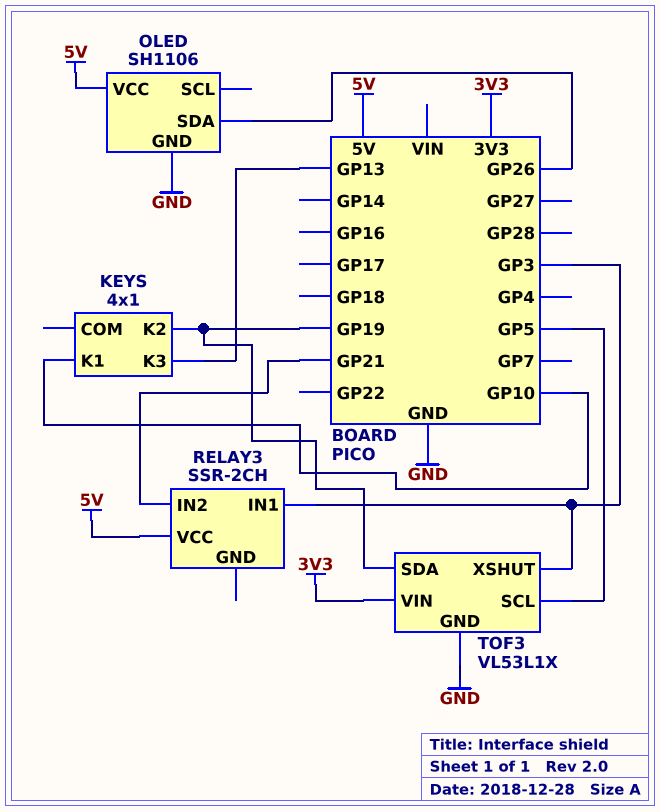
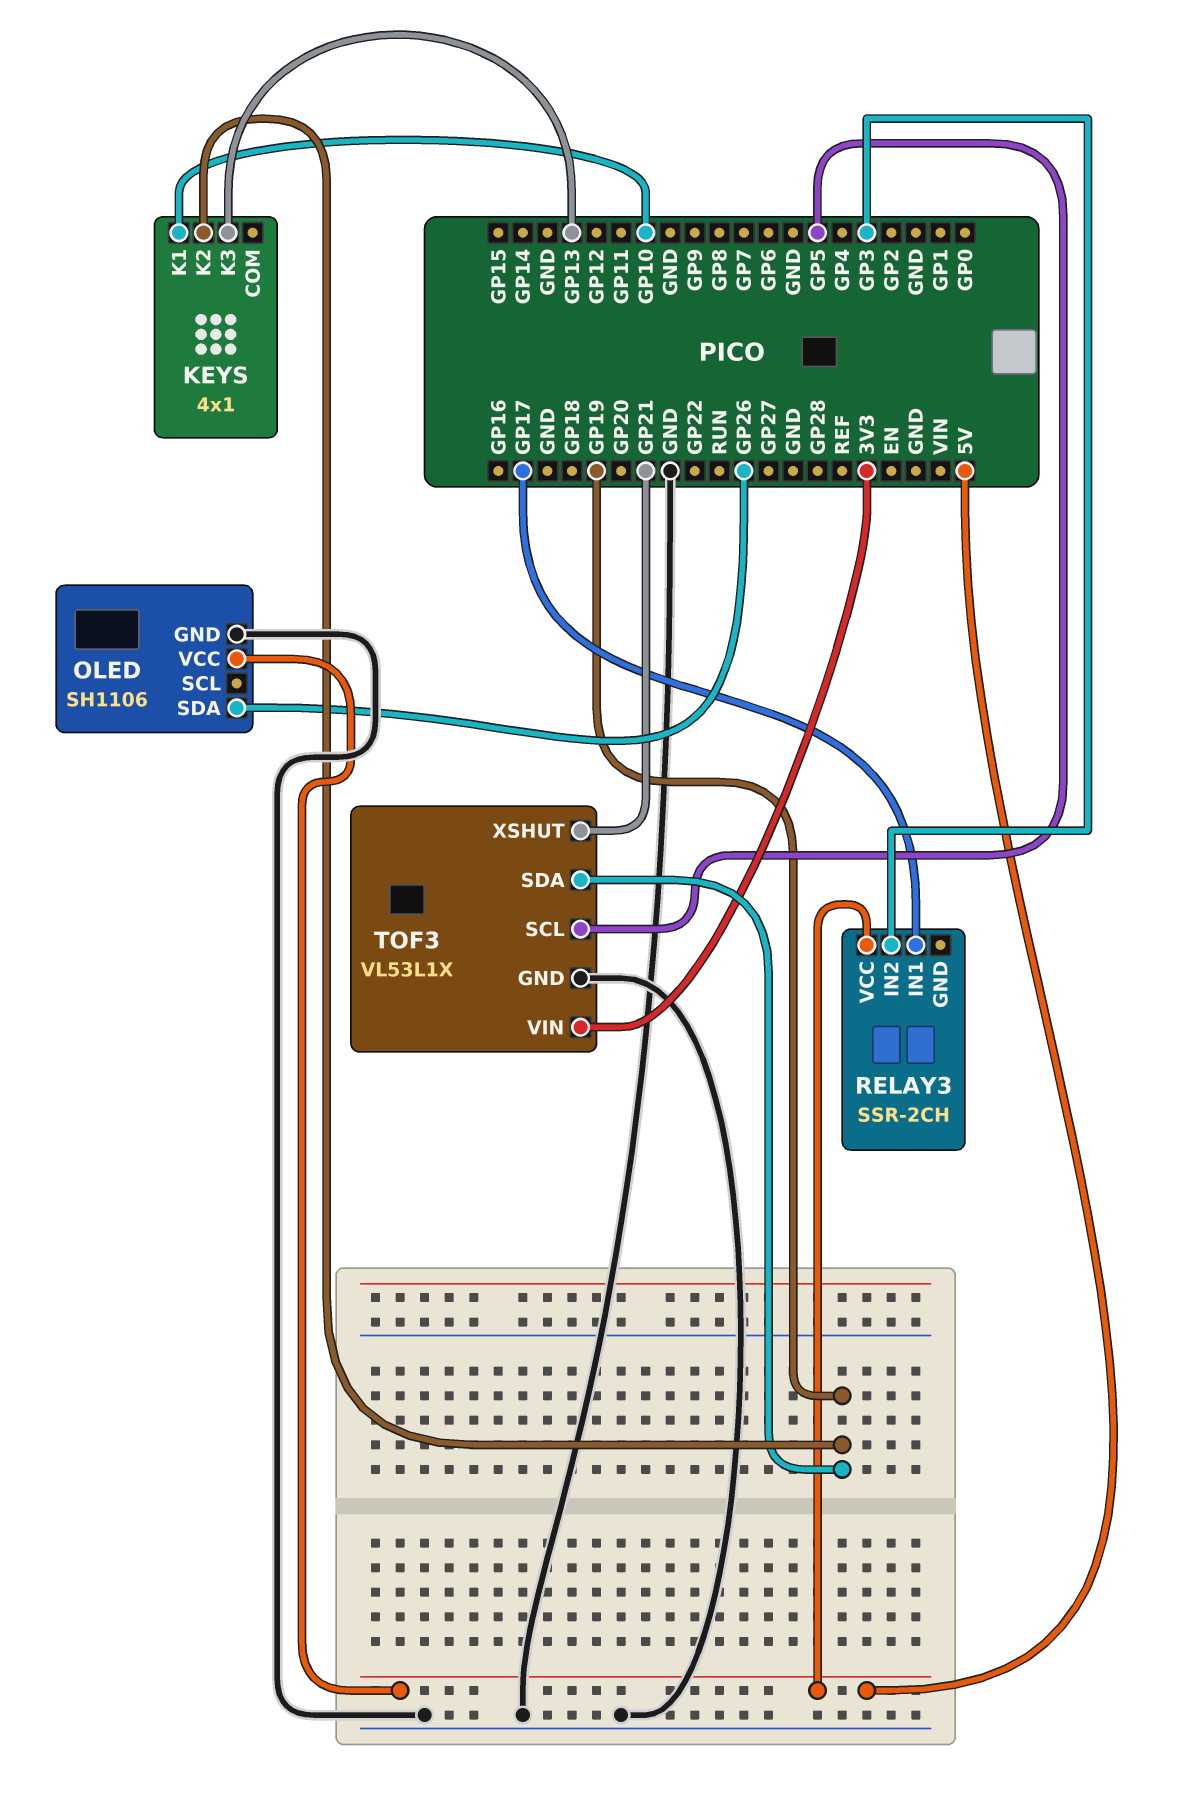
RELAY3 pin IN1: GP3 -> GP17
RELAY3 pin IN2: GP21 -> GP3
TOF3 pin XSHUT: GP3 -> GP21

